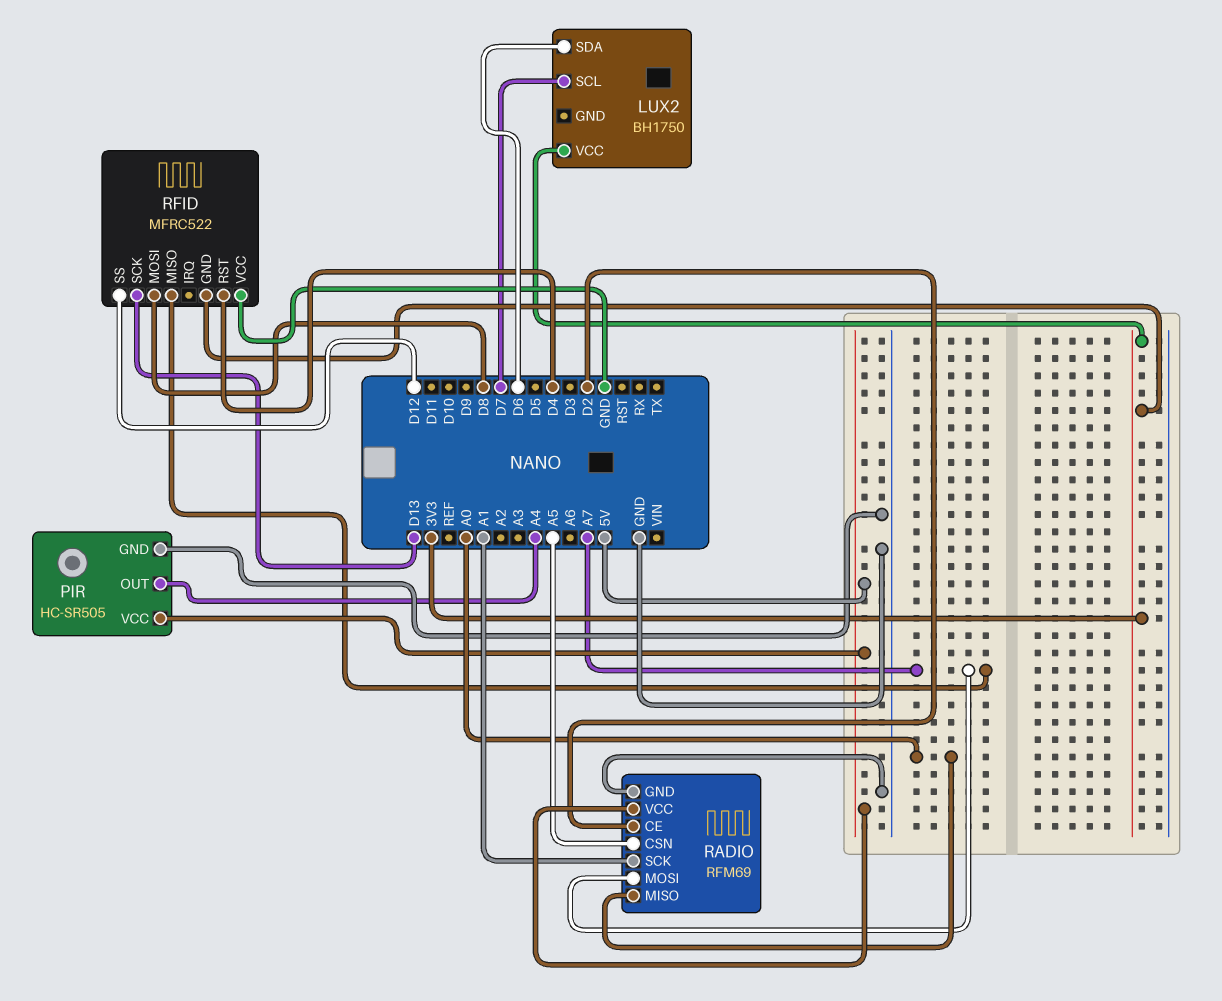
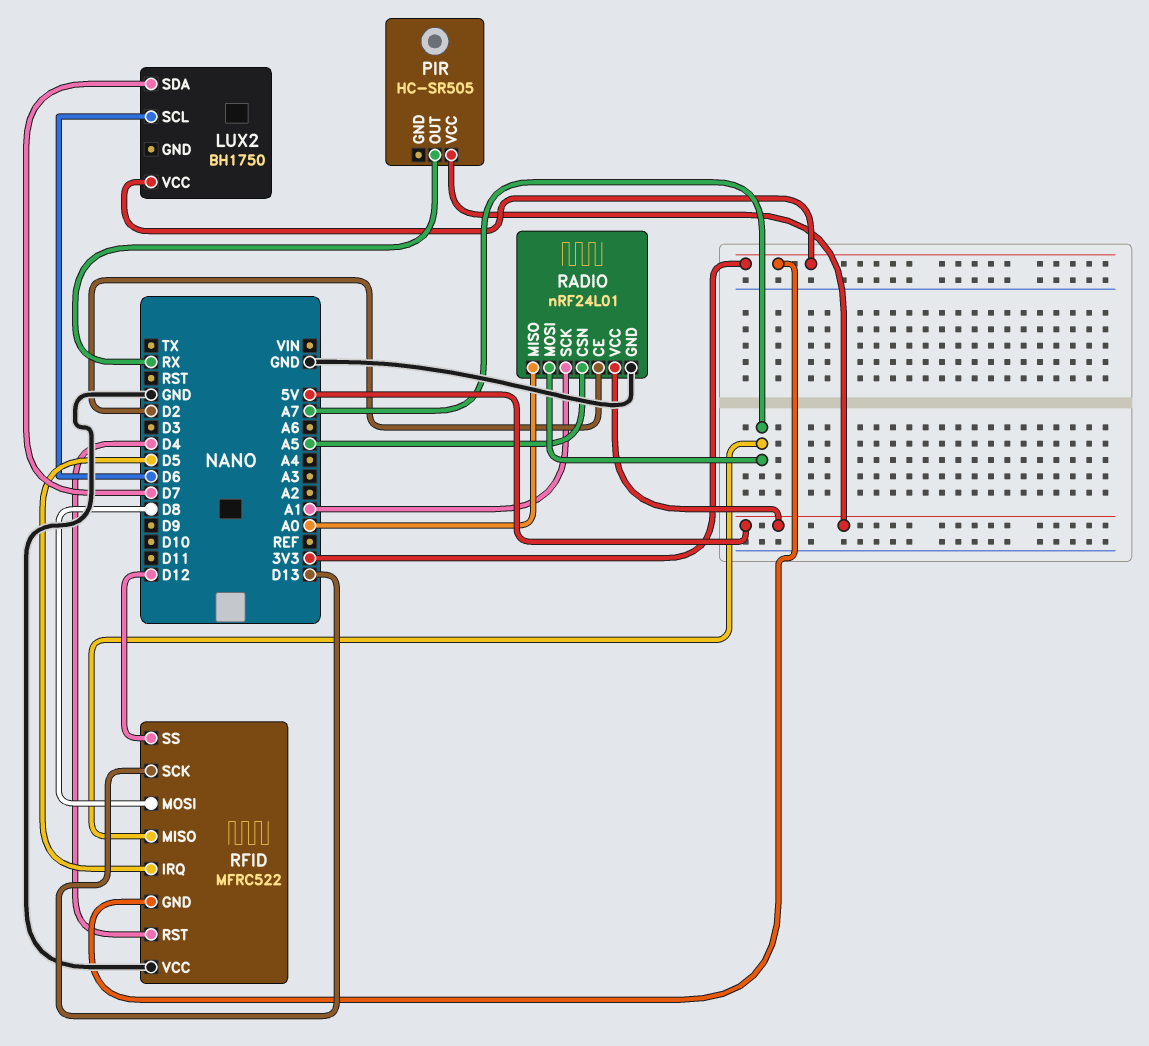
LUX2 pin SCL: D7 -> D6
LUX2 pin SDA: D6 -> D7
PIR pin GND: GND -> none
PIR pin OUT: A4 -> RX
RADIO: RFM69 -> nRF24L01
RFID pin IRQ: none -> D5

